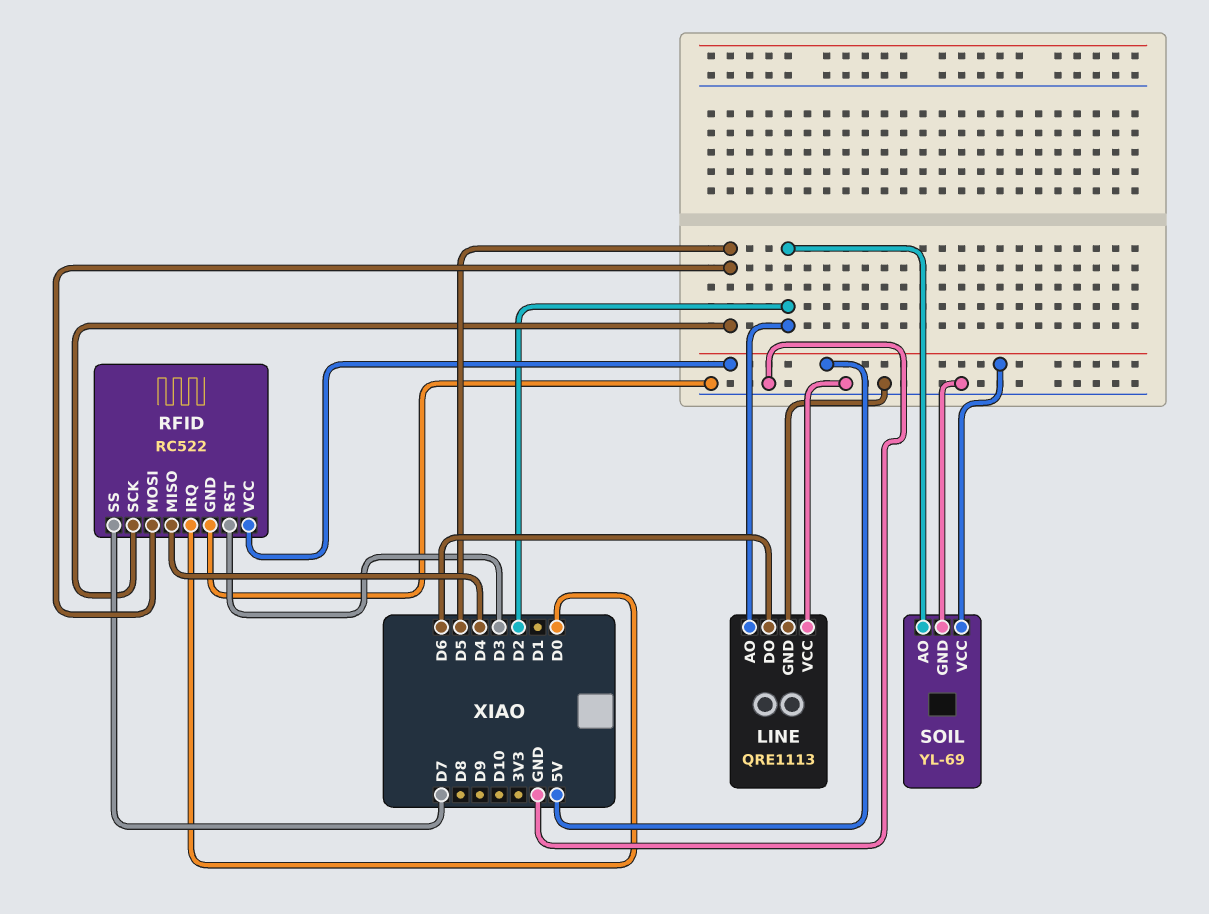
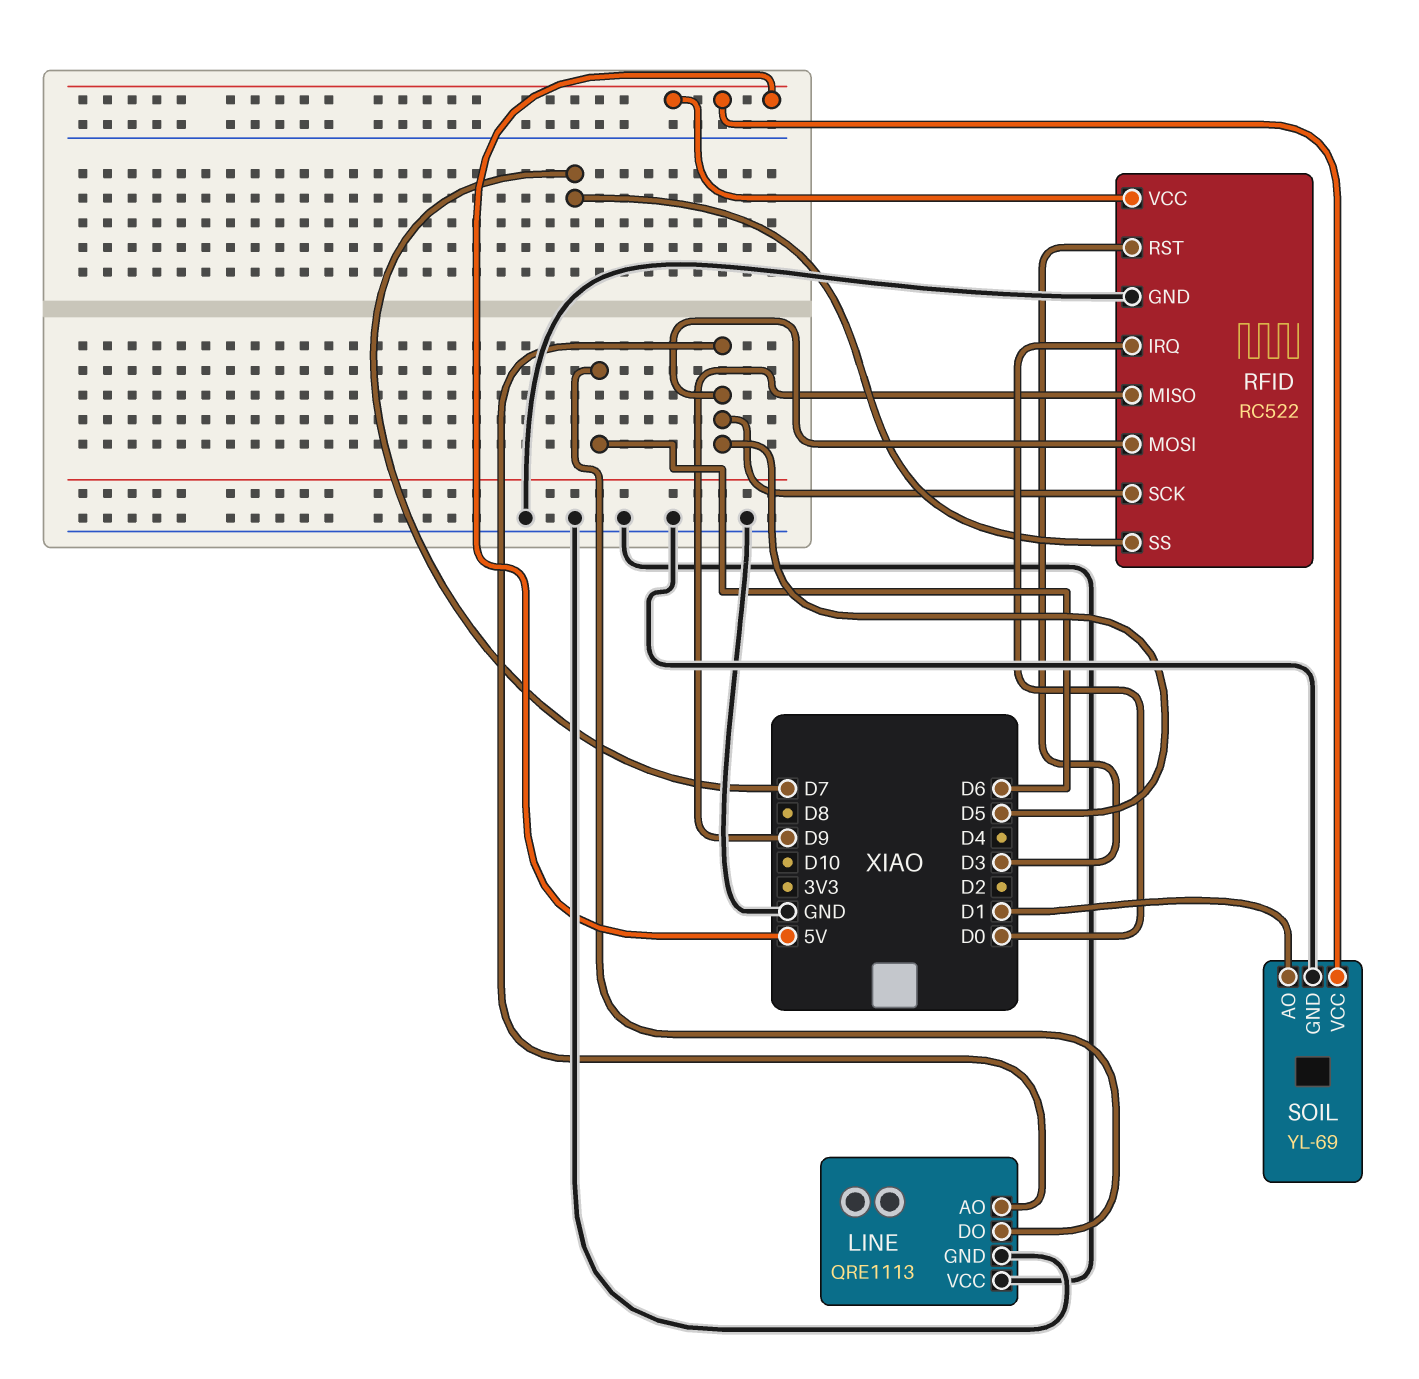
LINE pin AO: D2 -> D5
RFID pin MISO: D4 -> D9
SOIL pin AO: D2 -> D1

